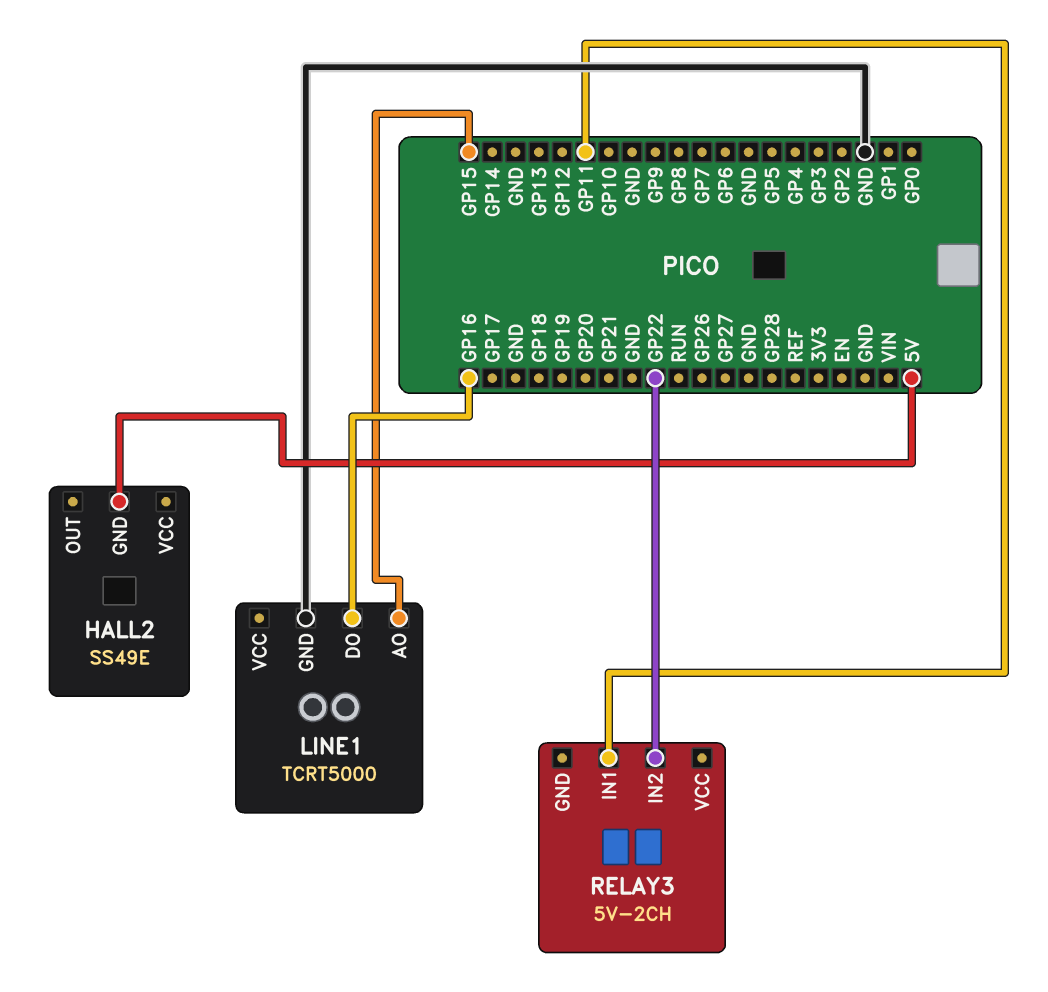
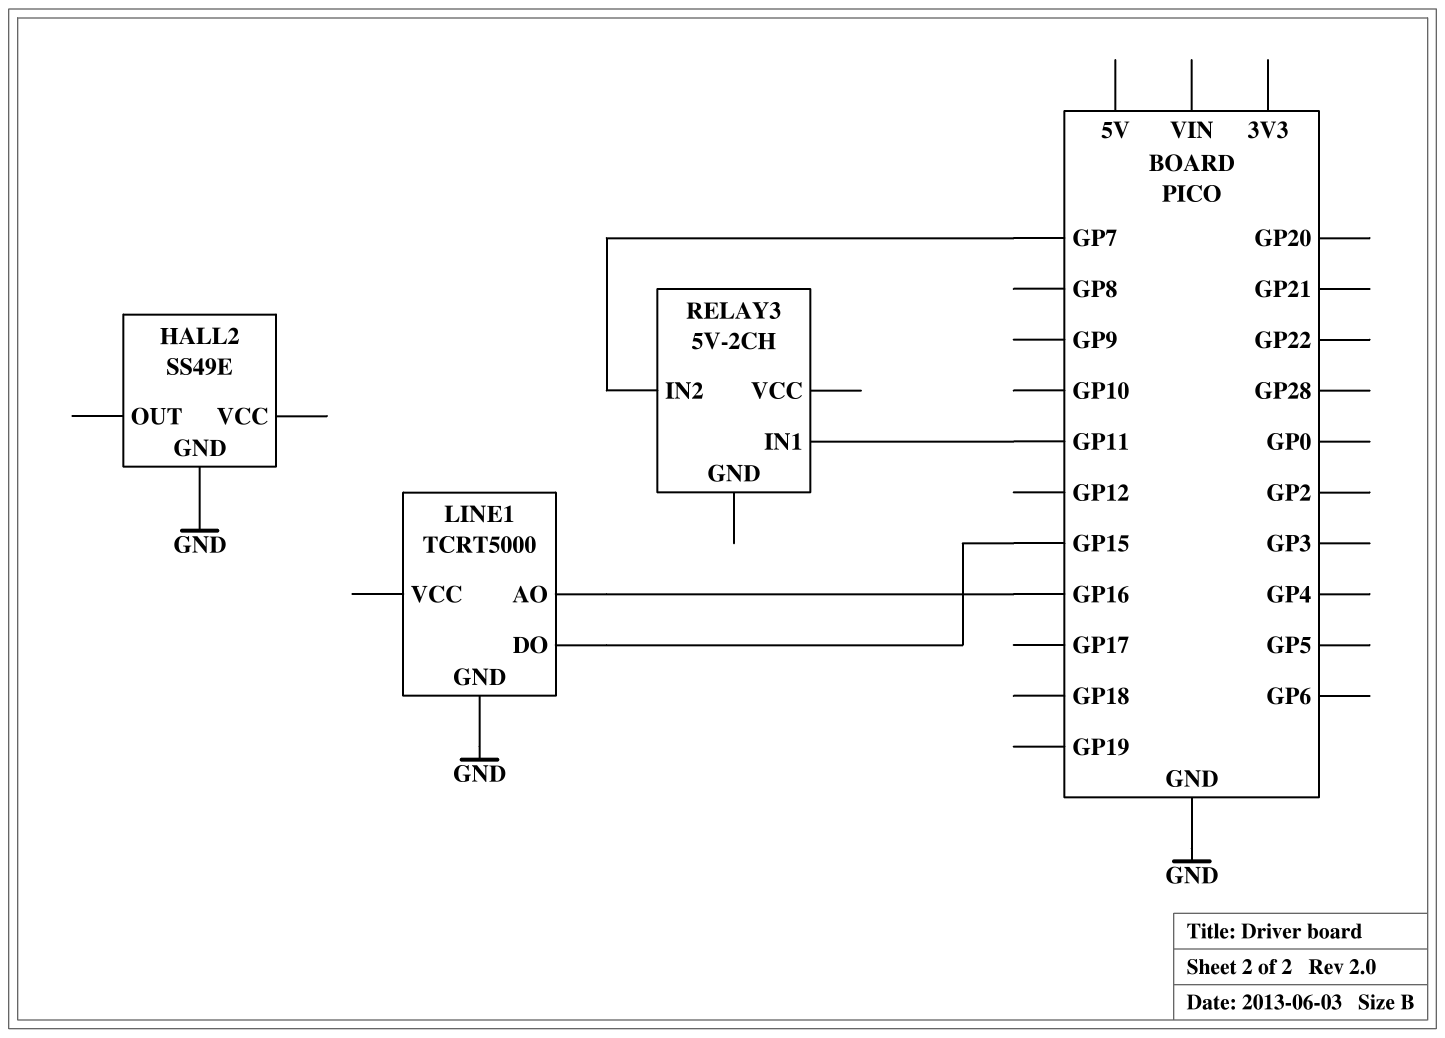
HALL2 pin GND: 5V -> GND
LINE1 pin AO: GP15 -> GP16
LINE1 pin DO: GP16 -> GP15
RELAY3 pin IN2: GP22 -> GP7

